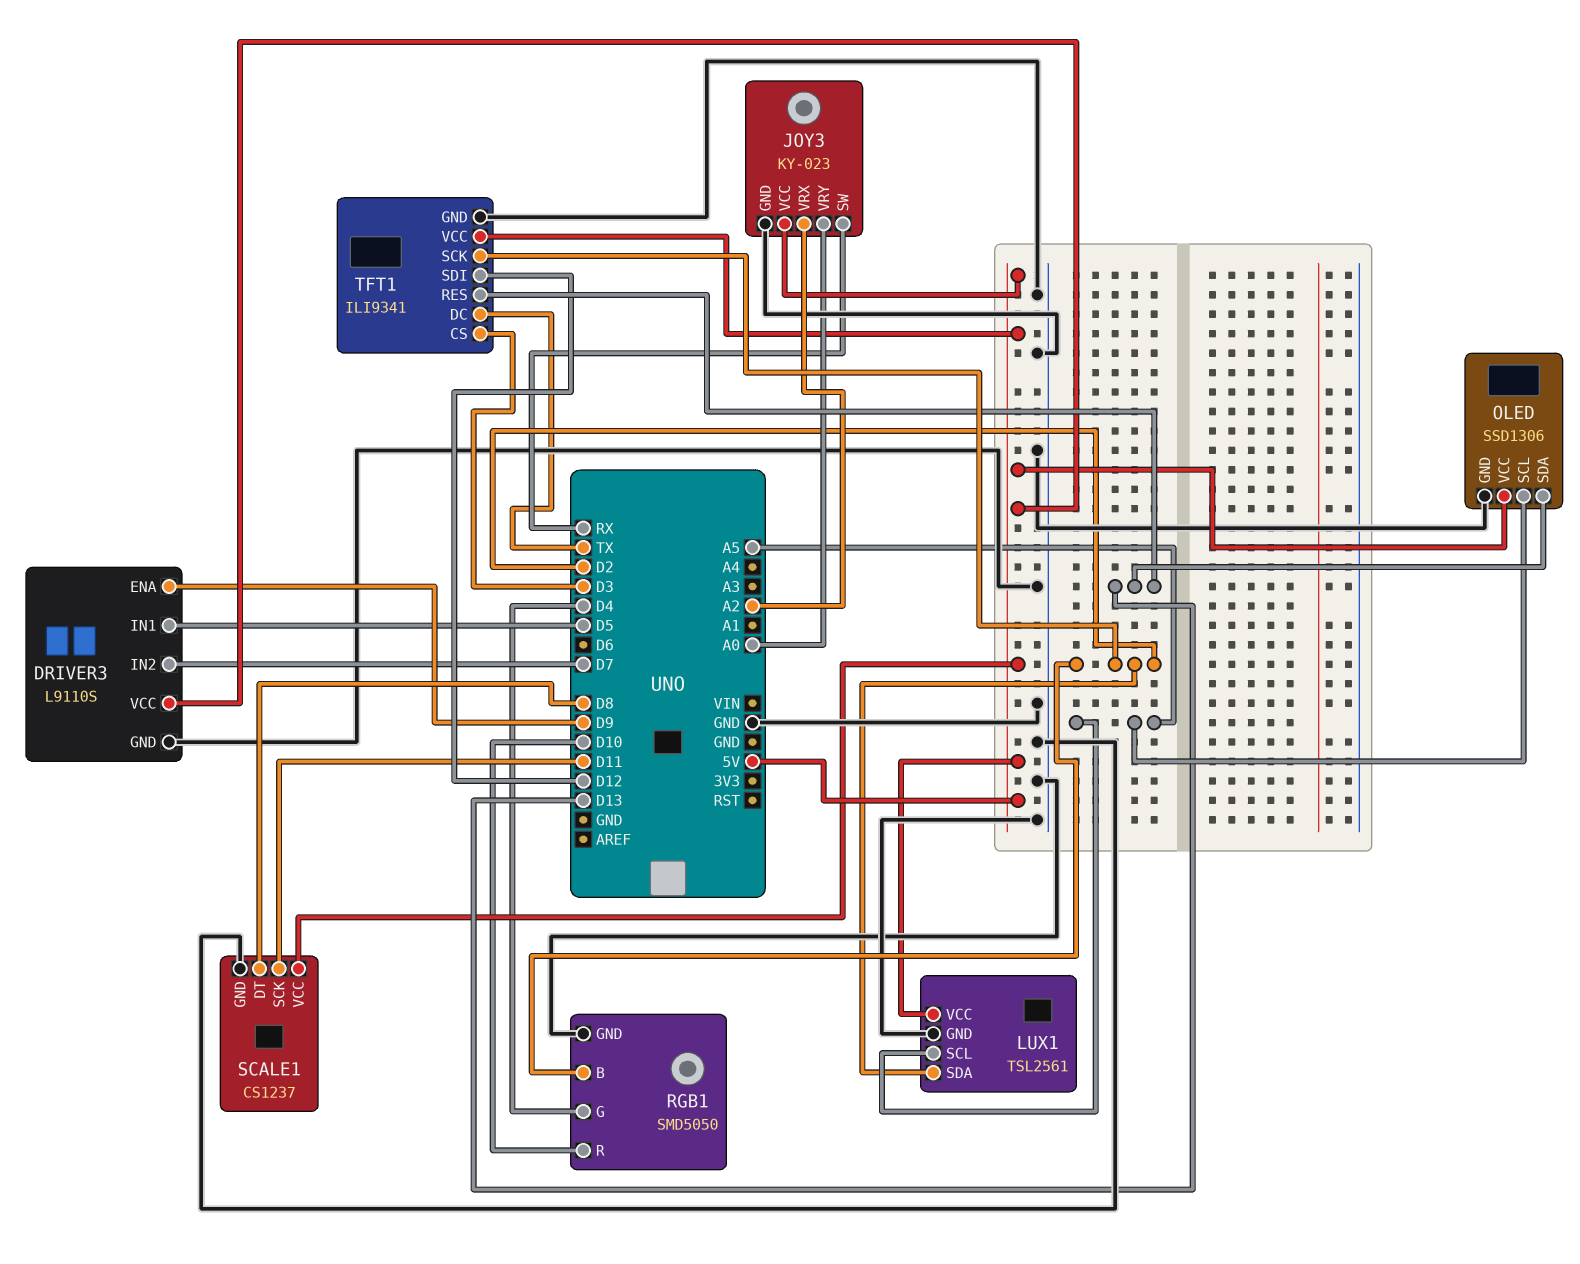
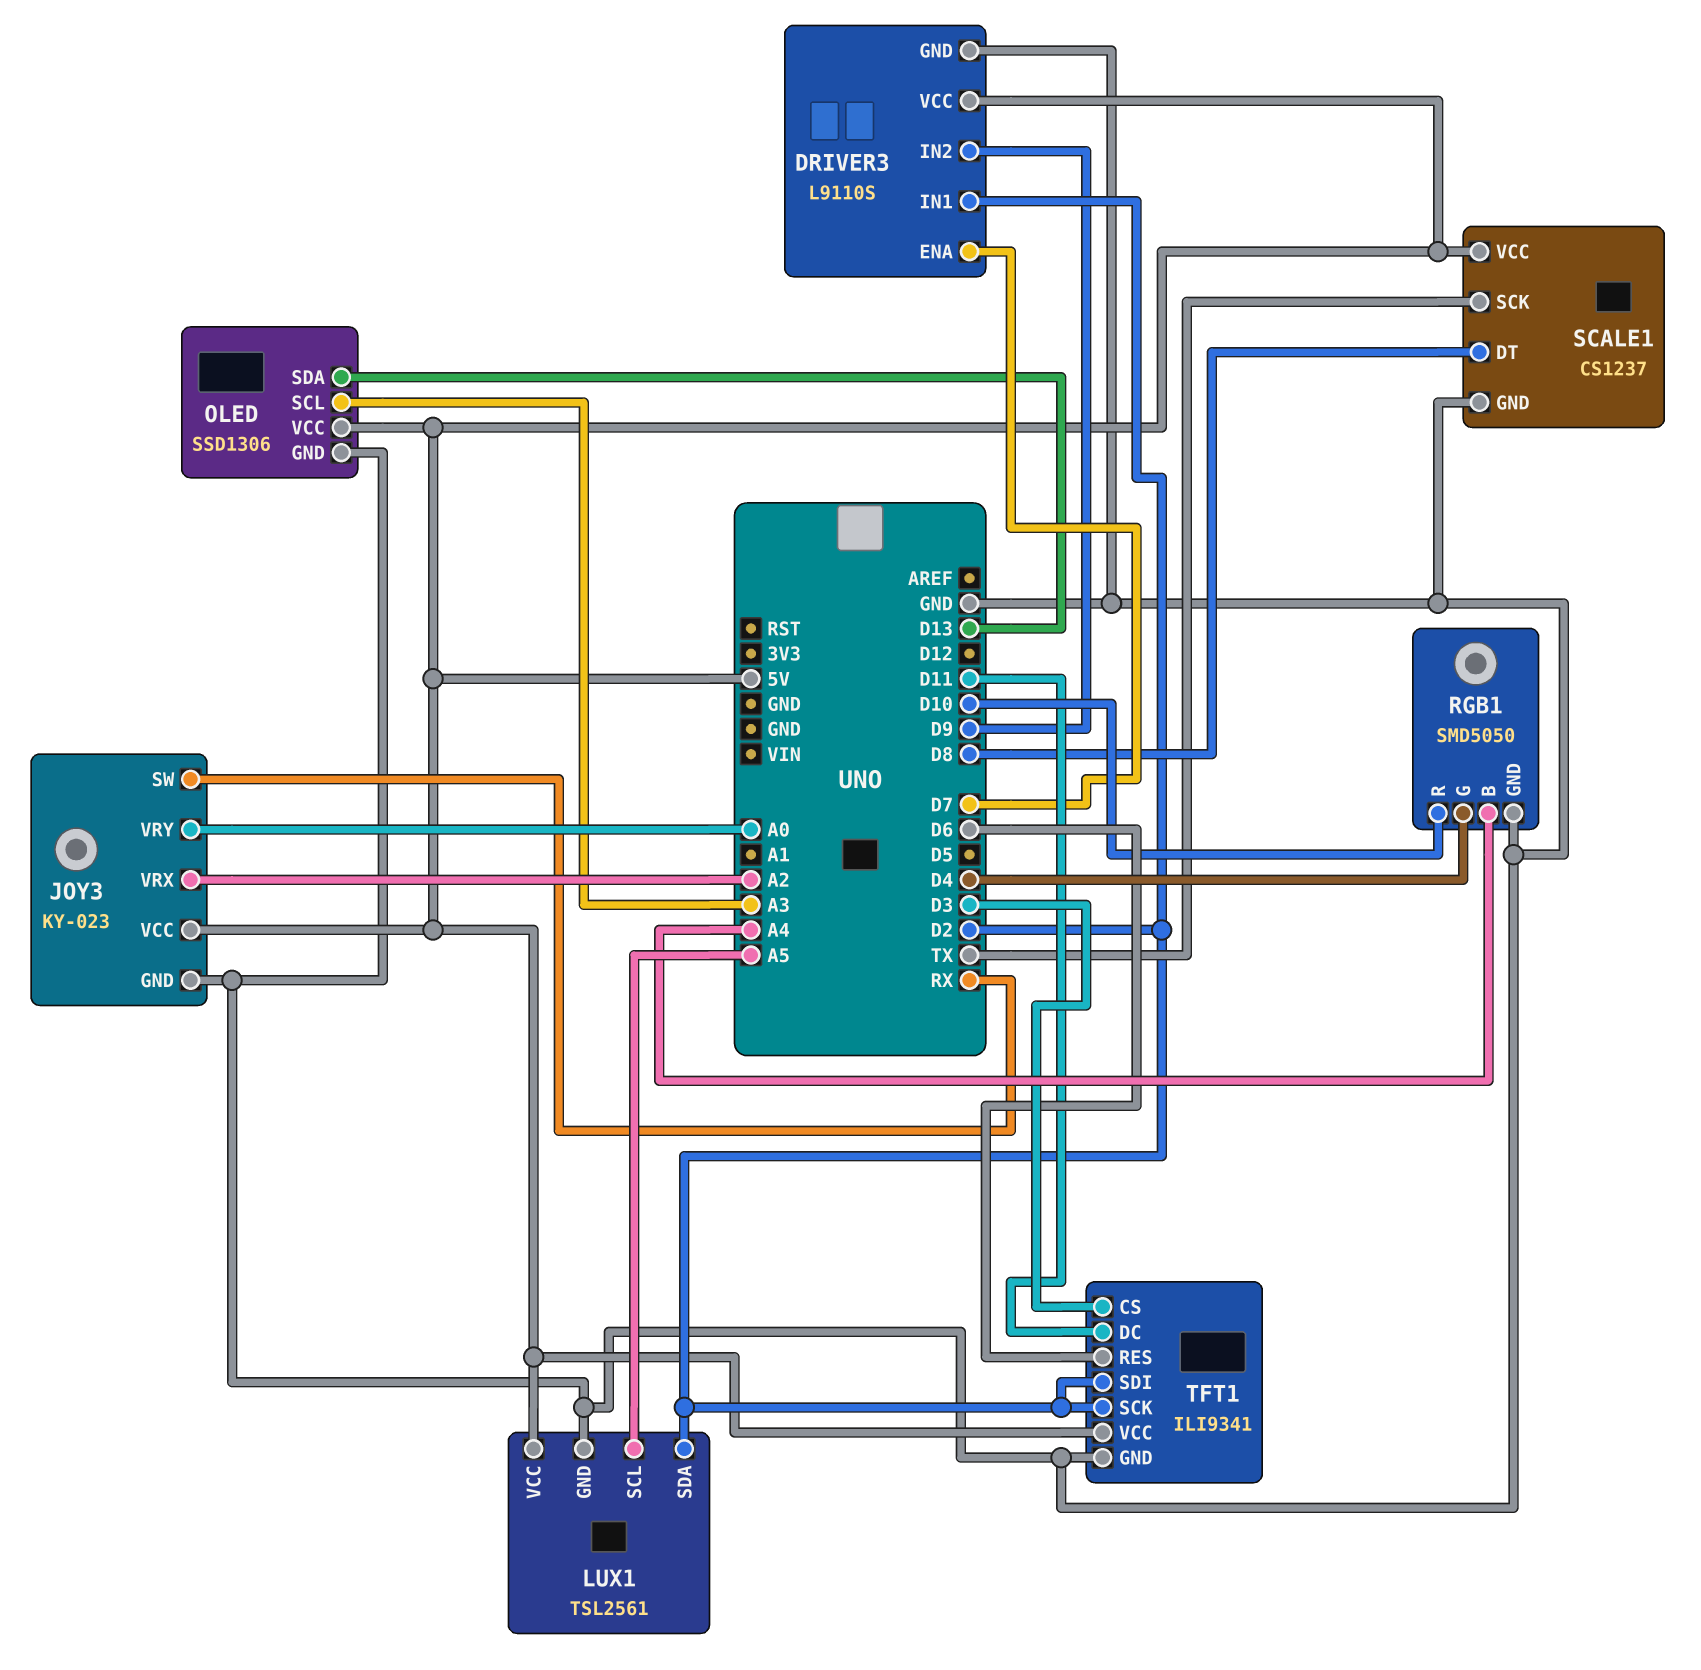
DRIVER3 pin ENA: D9 -> D7
DRIVER3 pin IN1: D5 -> D2
DRIVER3 pin IN2: D7 -> D9
OLED pin SCL: A5 -> A3
RGB1 pin B: D2 -> A4
SCALE1 pin SCK: D11 -> TX
TFT1 pin DC: TX -> D11
TFT1 pin RES: D13 -> D6
TFT1 pin SDI: D12 -> D2

